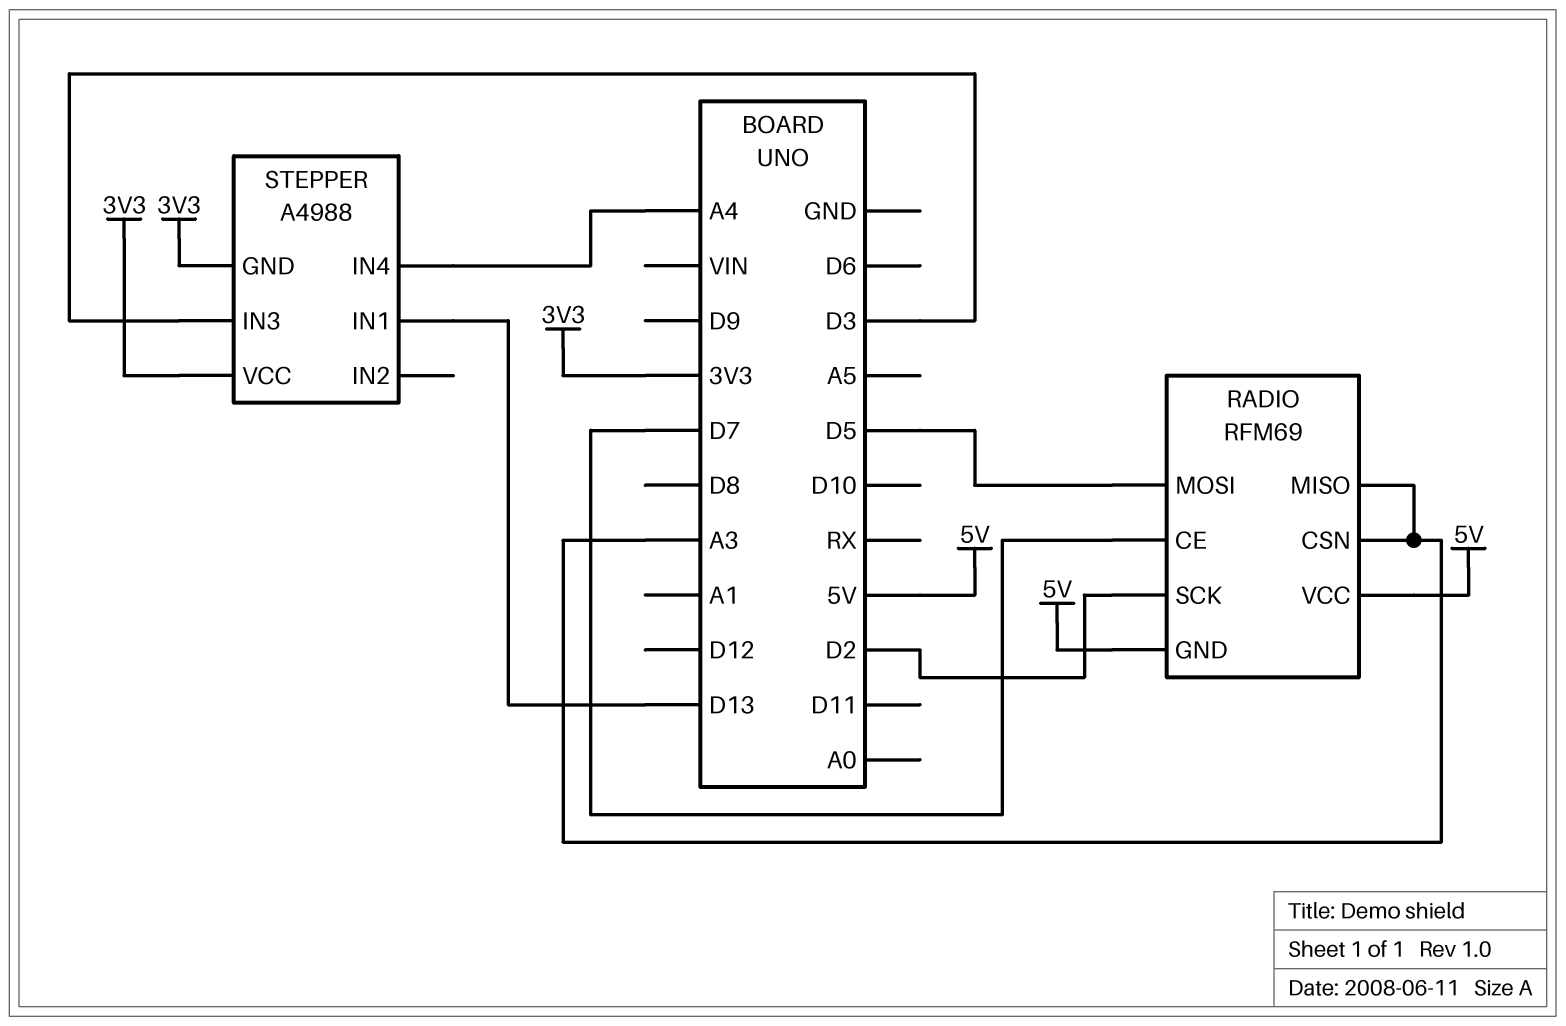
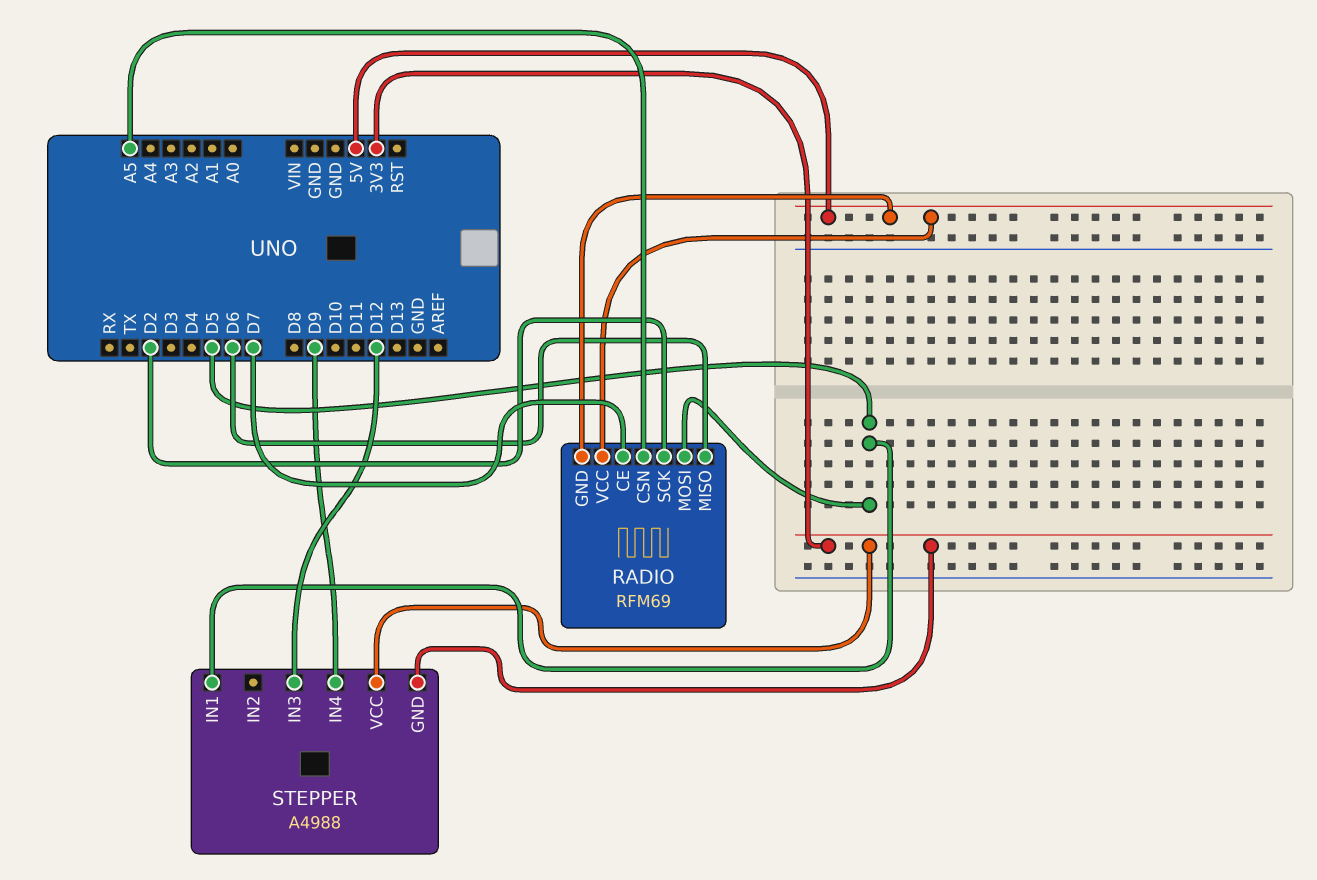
RADIO pin CSN: A3 -> A5
RADIO pin MISO: A3 -> D6
STEPPER pin IN1: D13 -> D5
STEPPER pin IN3: D3 -> D12
STEPPER pin IN4: A4 -> D9

